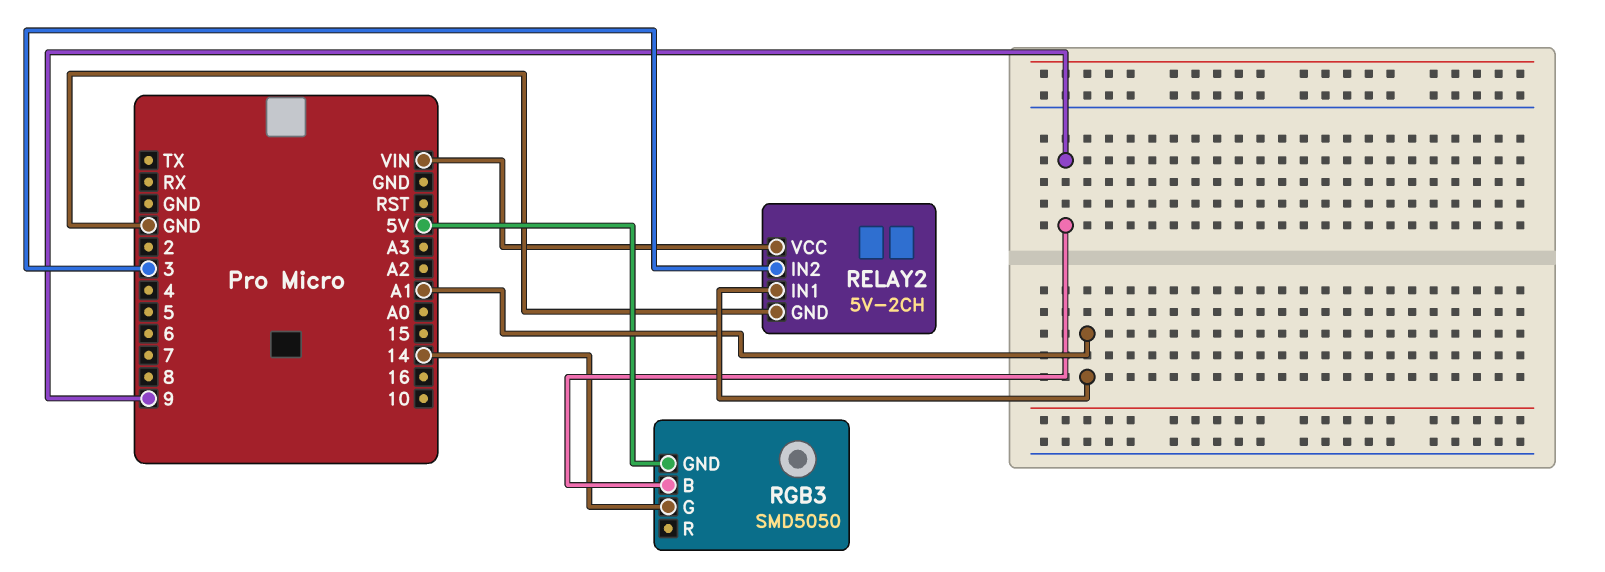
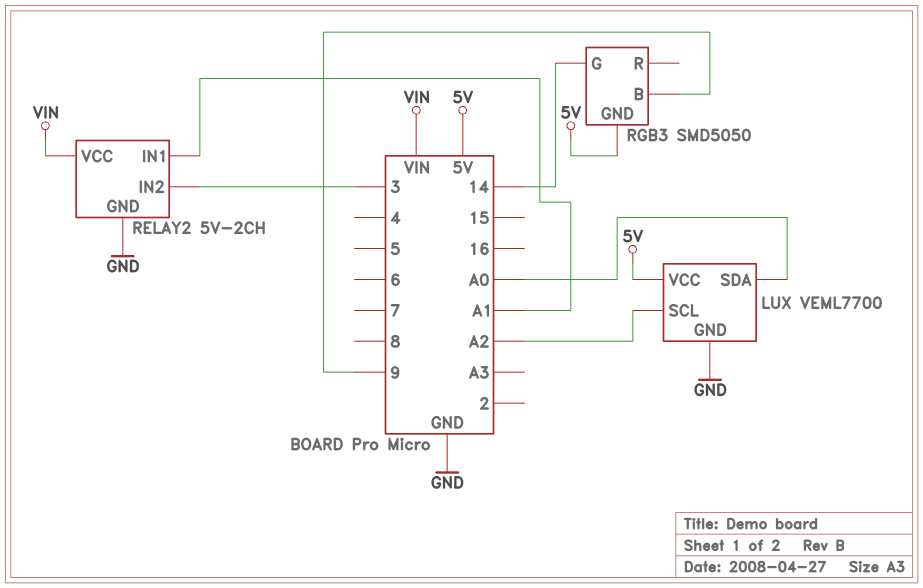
LUX: none -> VEML7700
LUX pin GND: none -> GND
LUX pin SCL: none -> A2
LUX pin SDA: none -> A0
LUX pin VCC: none -> 5V

